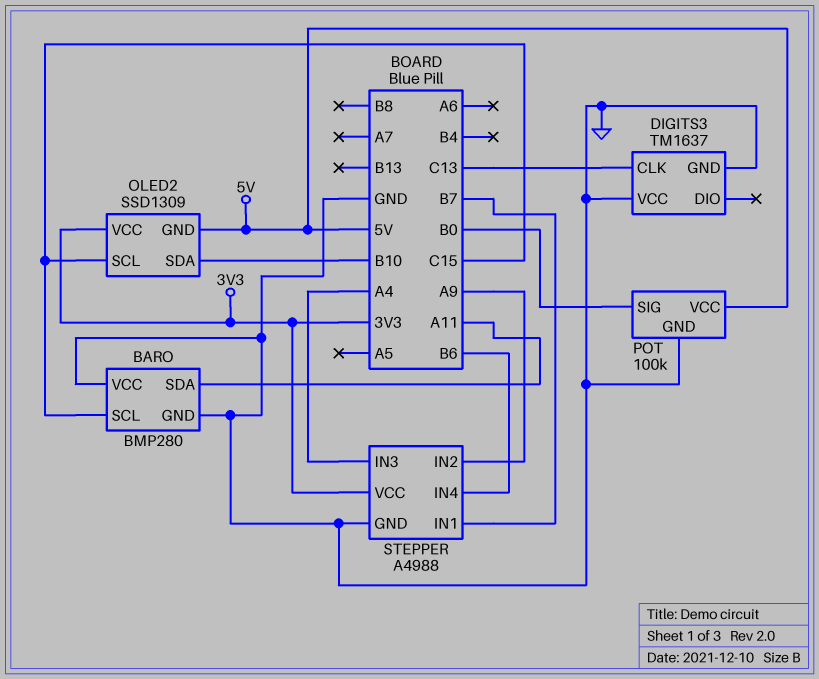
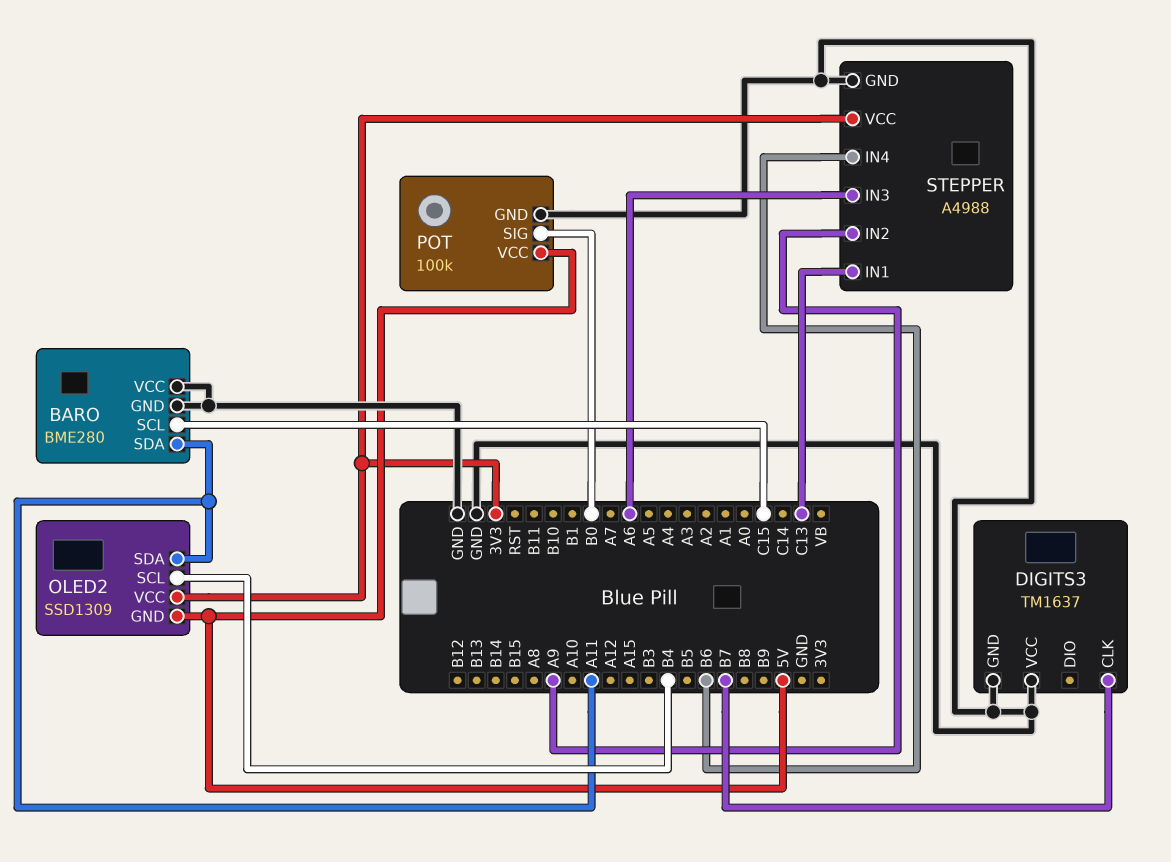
BARO: BMP280 -> BME280
DIGITS3 pin CLK: C13 -> B7
OLED2 pin SCL: C15 -> B4
OLED2 pin SDA: B10 -> A11
STEPPER pin IN1: B7 -> C13
STEPPER pin IN3: A4 -> A6

